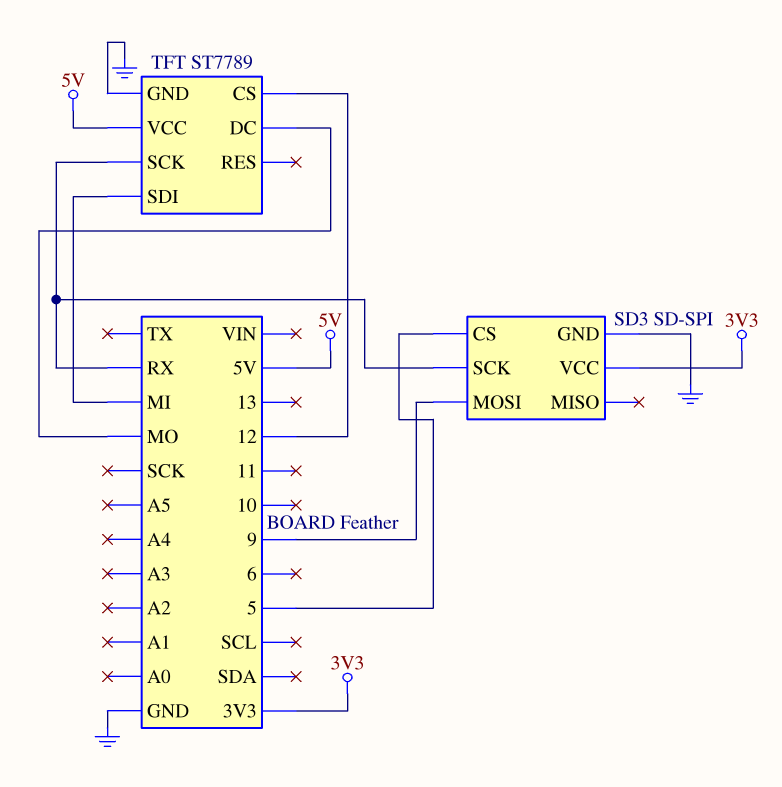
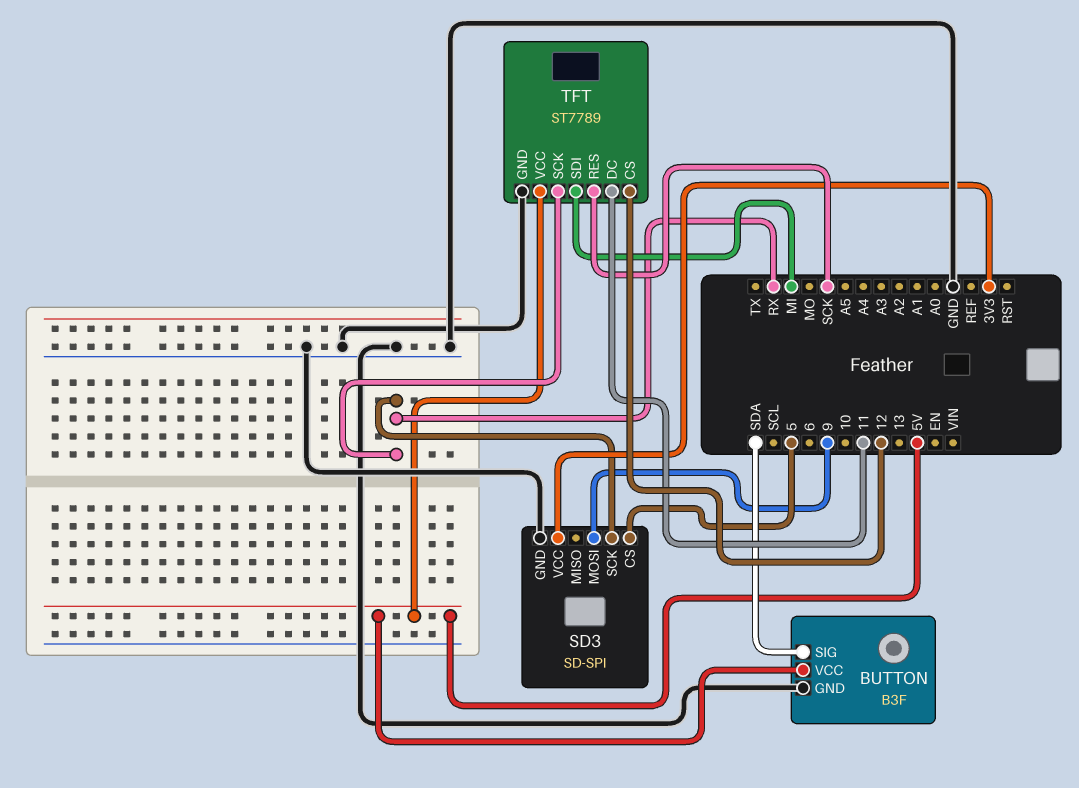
BUTTON: none -> B3F
BUTTON pin GND: none -> GND
BUTTON pin SIG: none -> SDA
BUTTON pin VCC: none -> 5V
TFT pin DC: MO -> 11
TFT pin RES: none -> SCK

